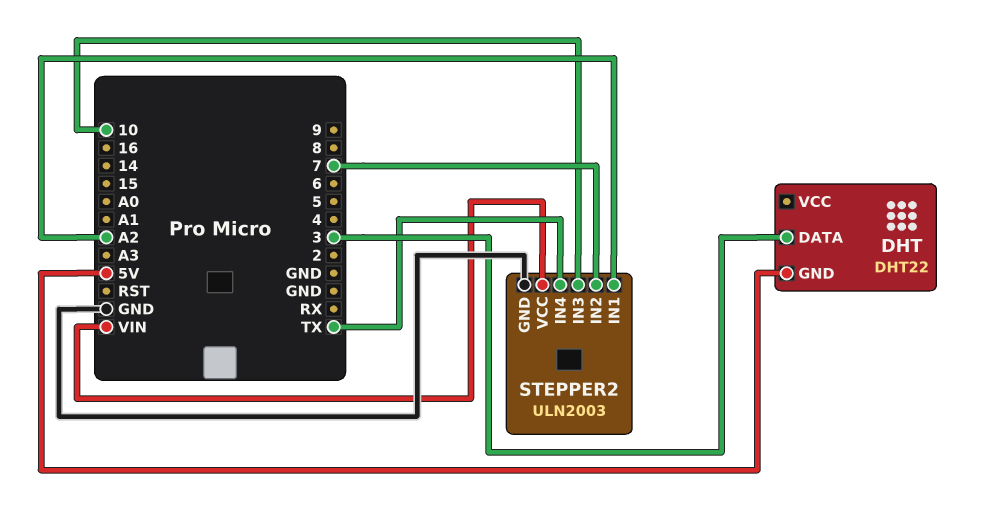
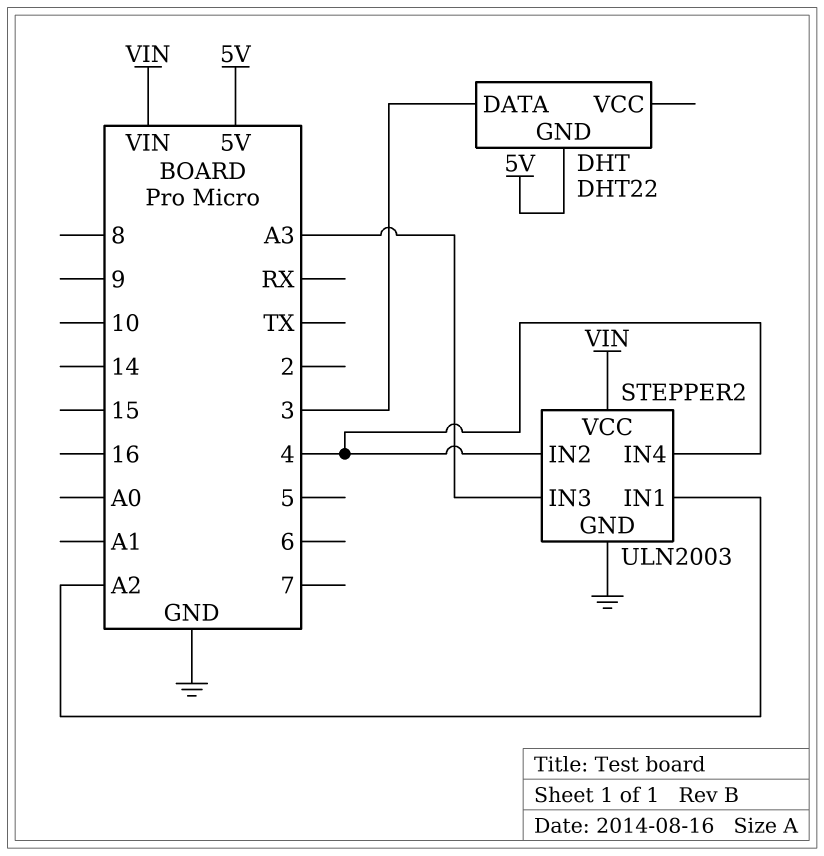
STEPPER2 pin IN2: 7 -> 4
STEPPER2 pin IN3: 10 -> A3
STEPPER2 pin IN4: TX -> 4

